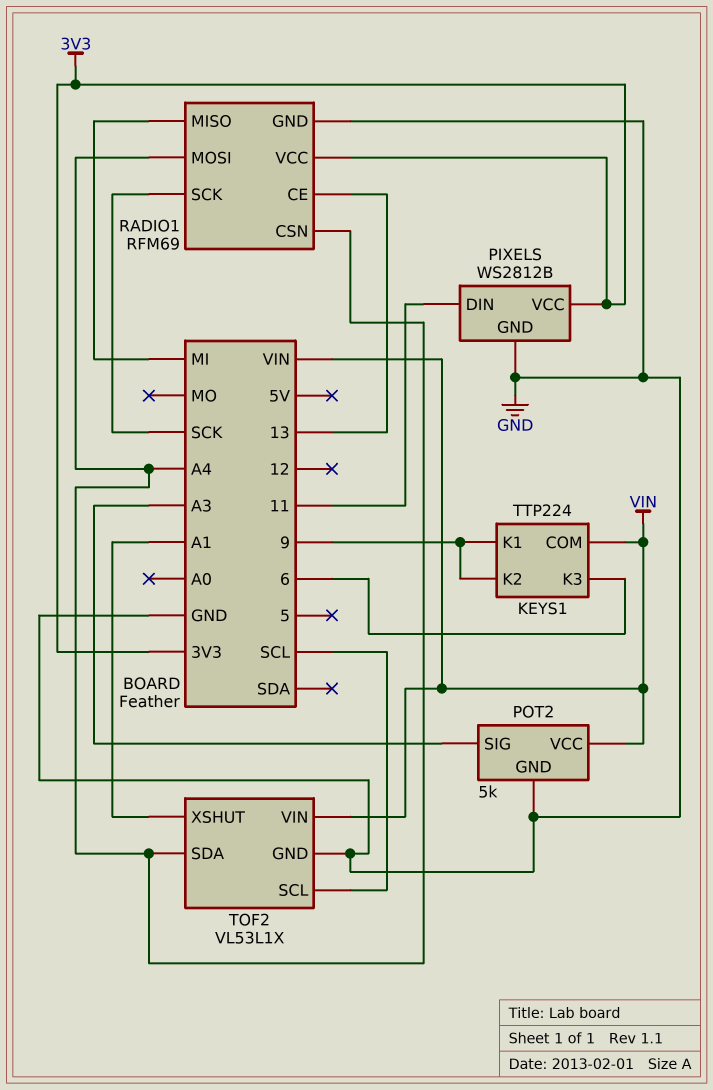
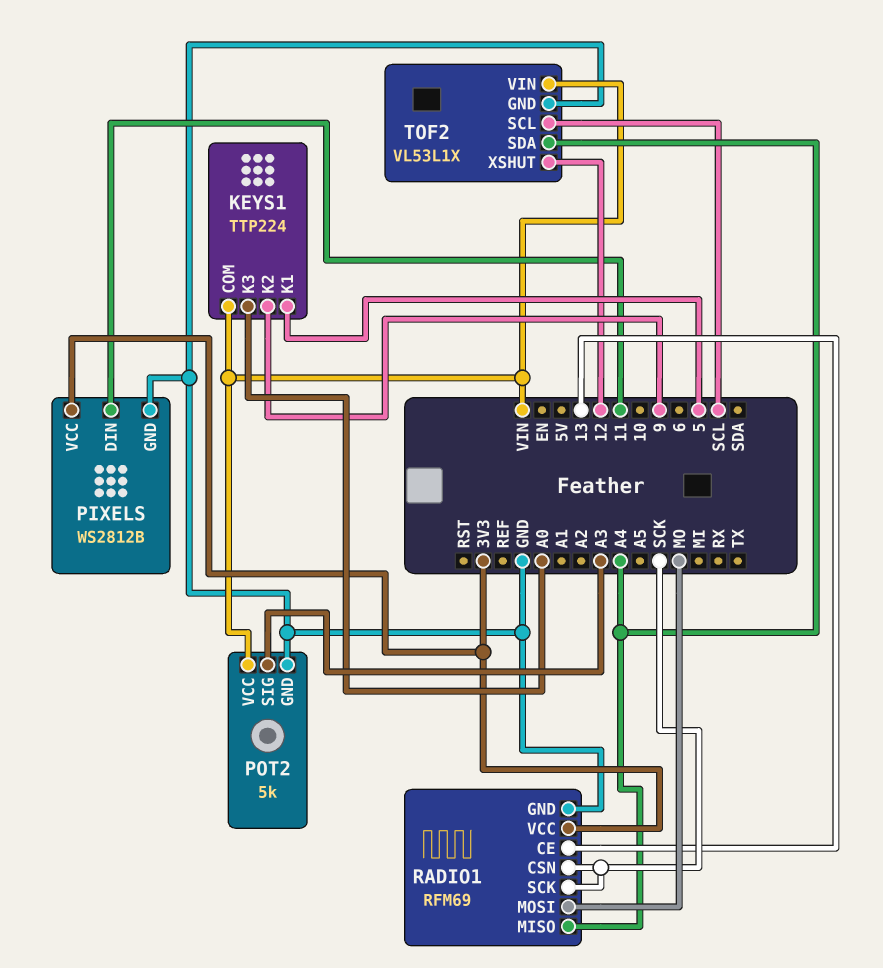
KEYS1 pin K1: 9 -> 5
KEYS1 pin K3: 6 -> A0
RADIO1 pin CSN: A4 -> SCK
RADIO1 pin MISO: MI -> A4
RADIO1 pin MOSI: A4 -> MO
TOF2 pin XSHUT: A1 -> 12

